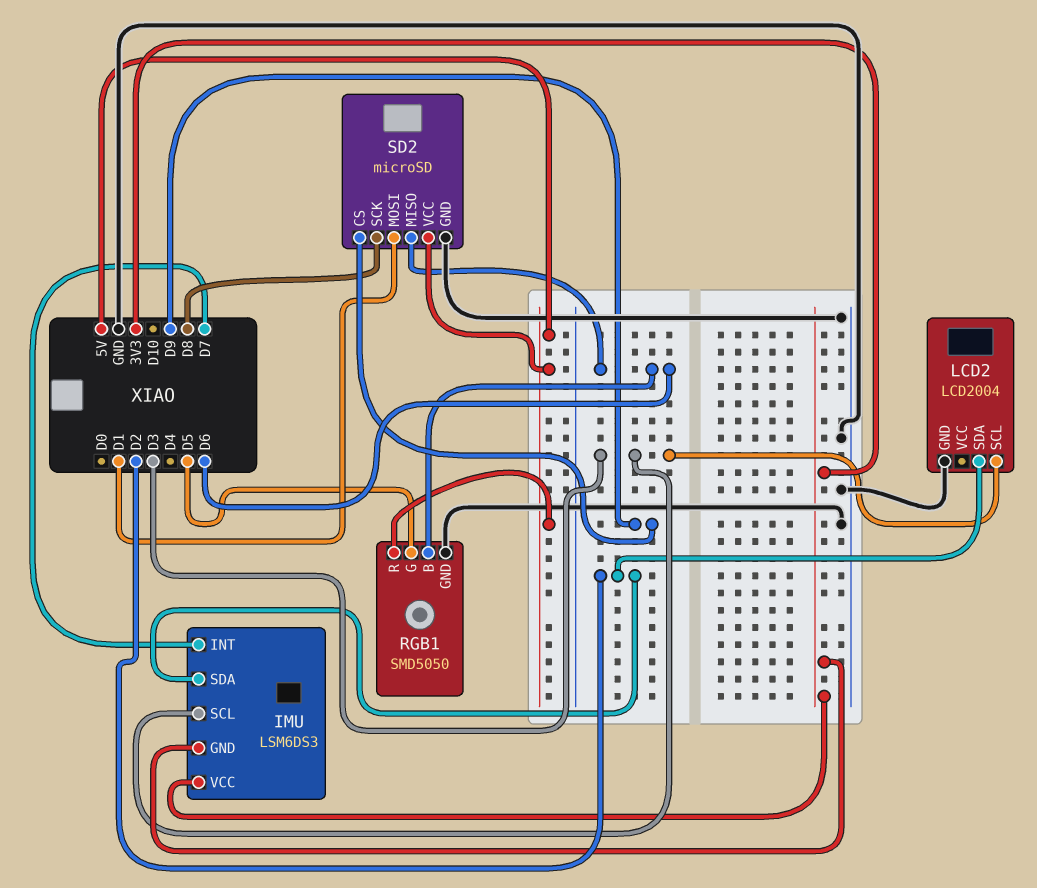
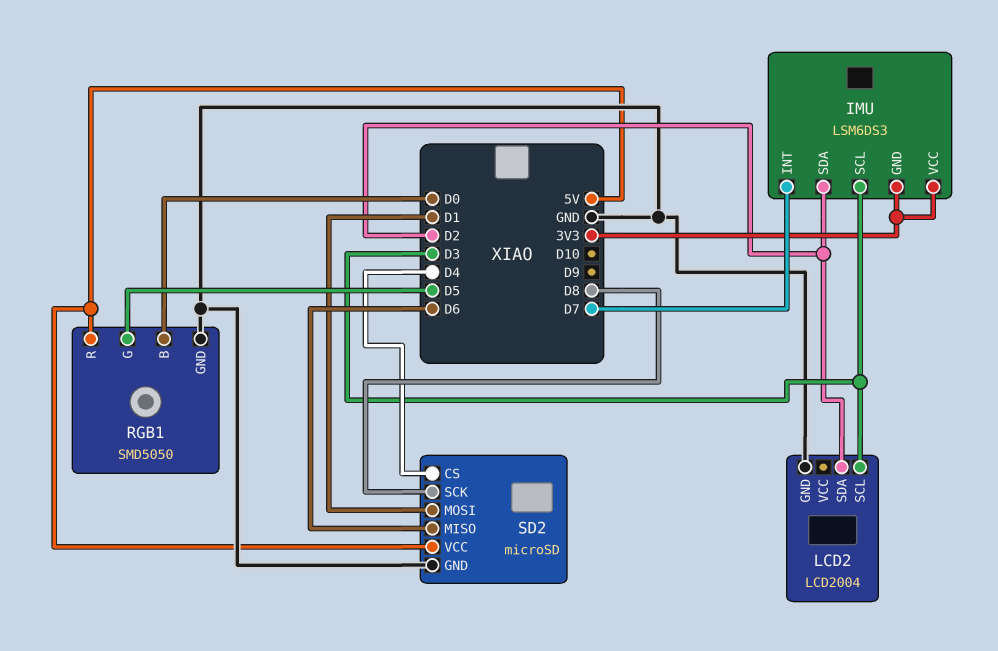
RGB1 pin B: D6 -> D0
SD2 pin CS: D9 -> D4

